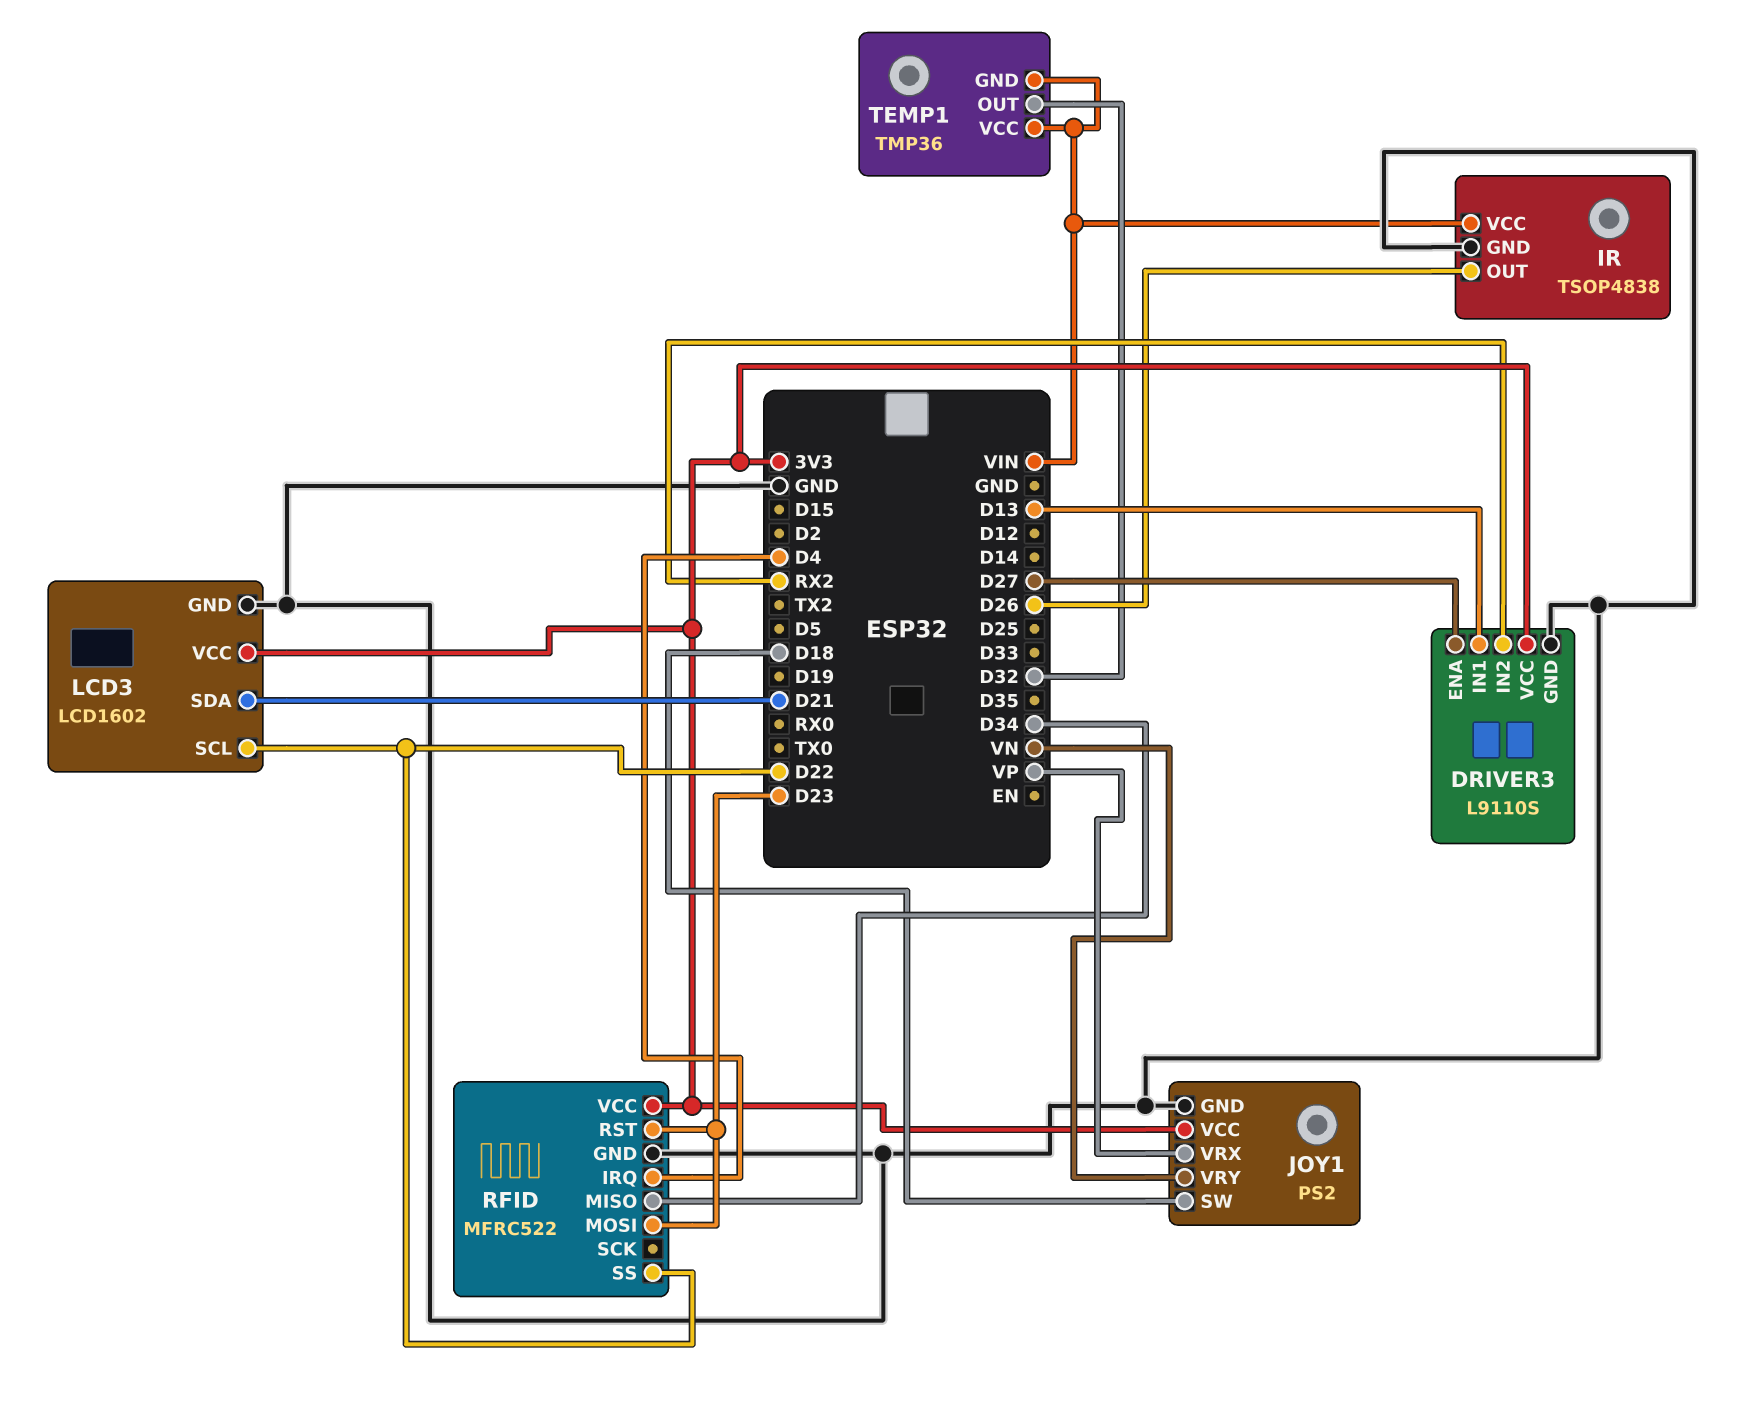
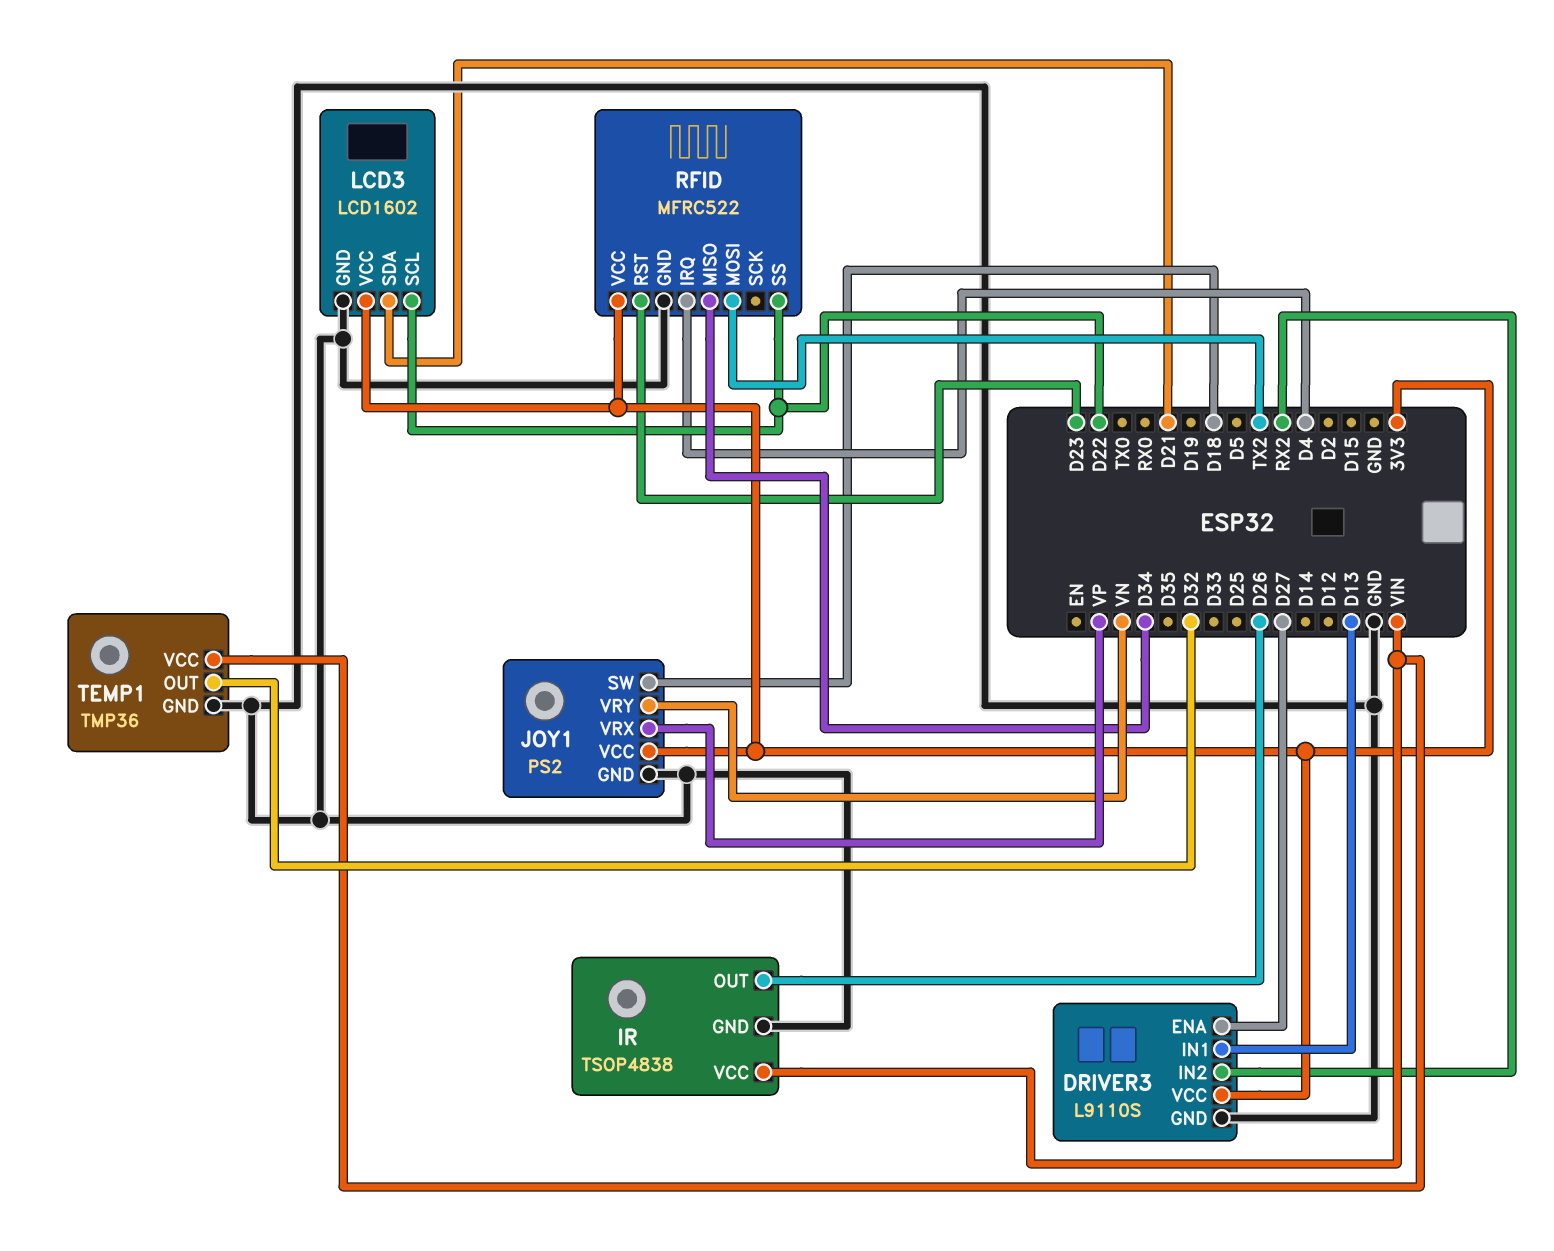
RFID pin MOSI: D23 -> TX2
TEMP1 pin GND: VIN -> GND

